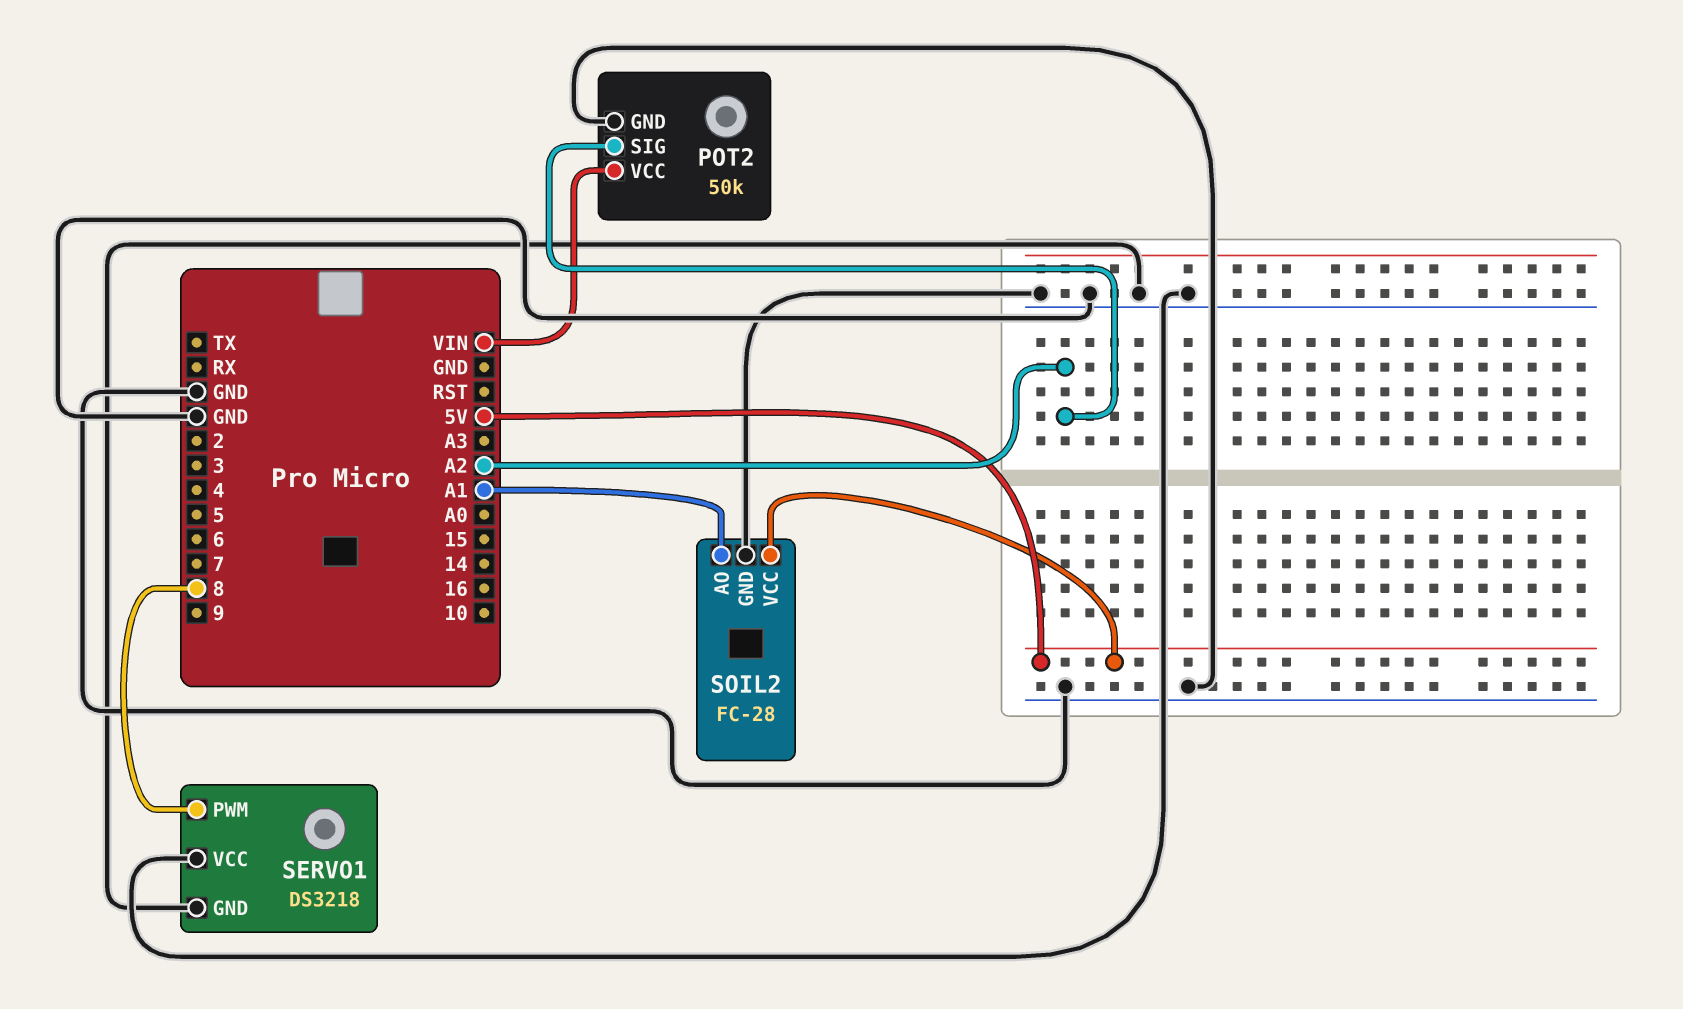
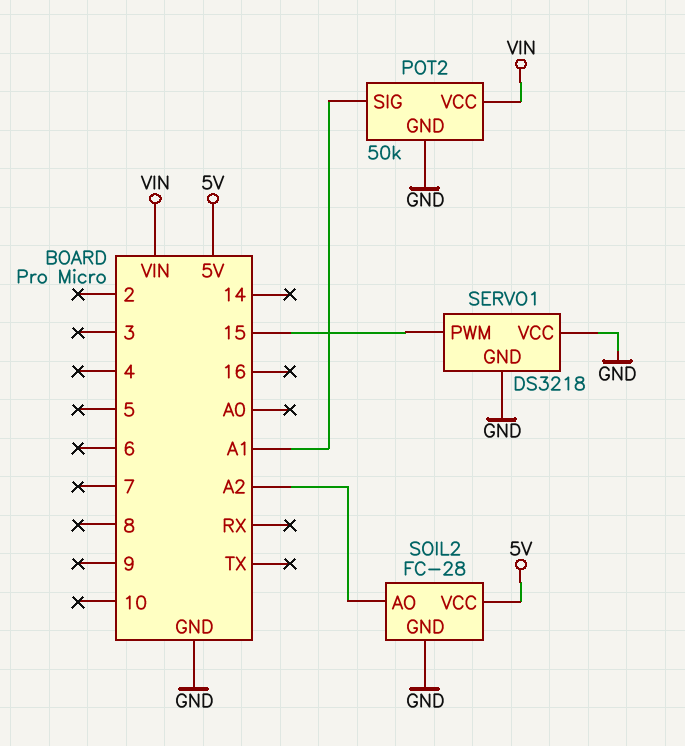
POT2 pin SIG: A2 -> A1
SERVO1 pin PWM: 8 -> 15
SOIL2 pin AO: A1 -> A2

